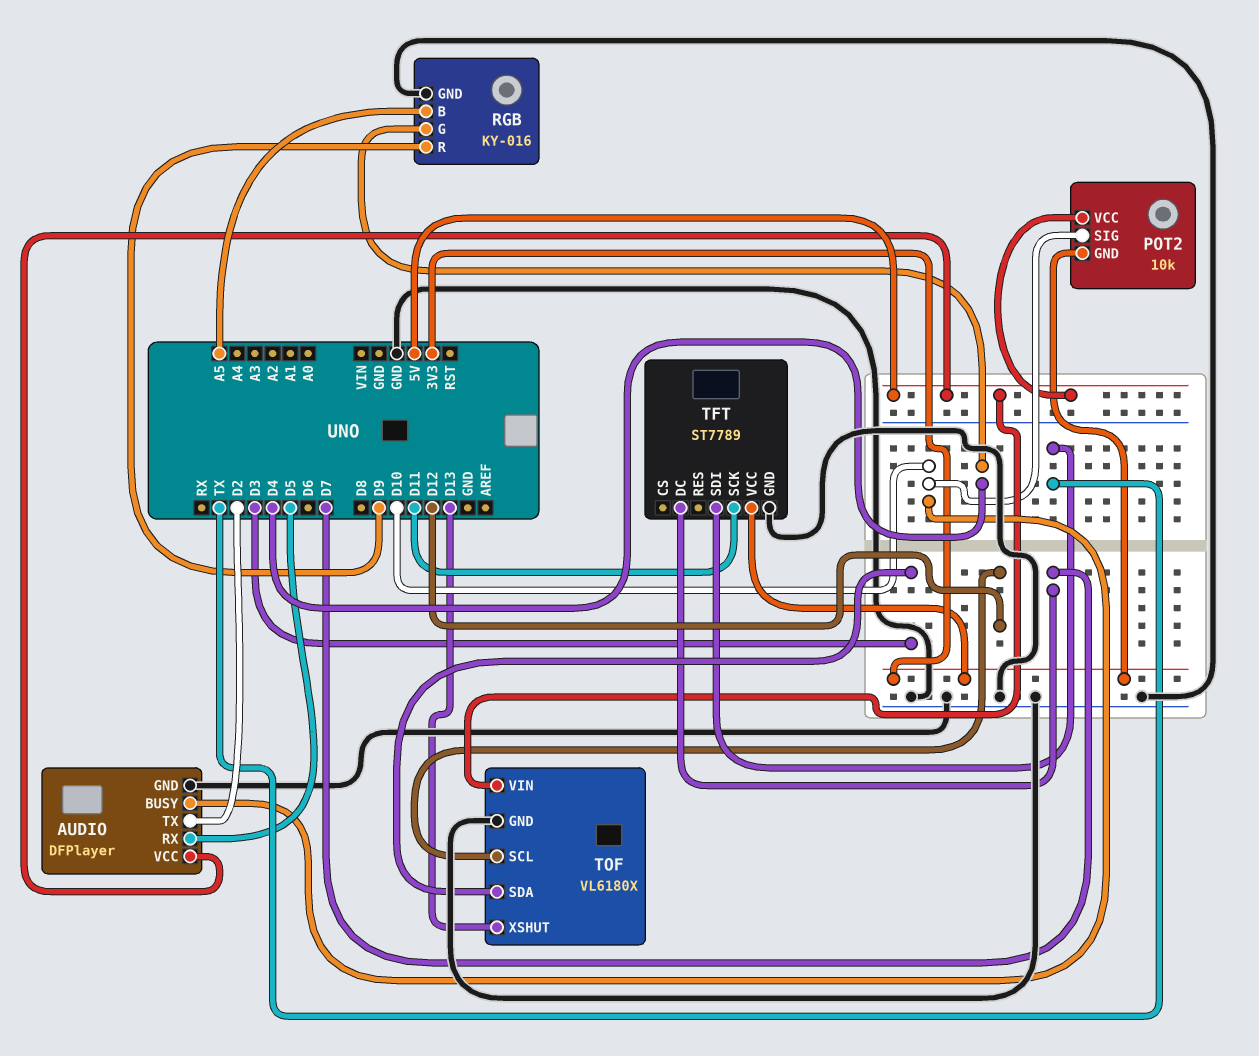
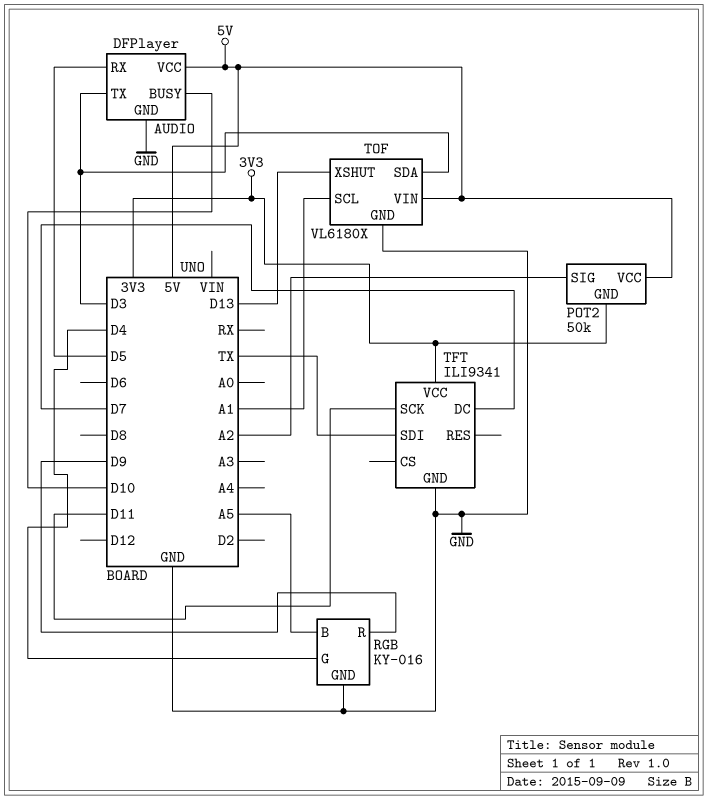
AUDIO pin TX: D2 -> D3
POT2: 10k -> 50k
POT2 pin SIG: D10 -> A2
TFT: ST7789 -> ILI9341
TOF pin SCL: D12 -> A1

